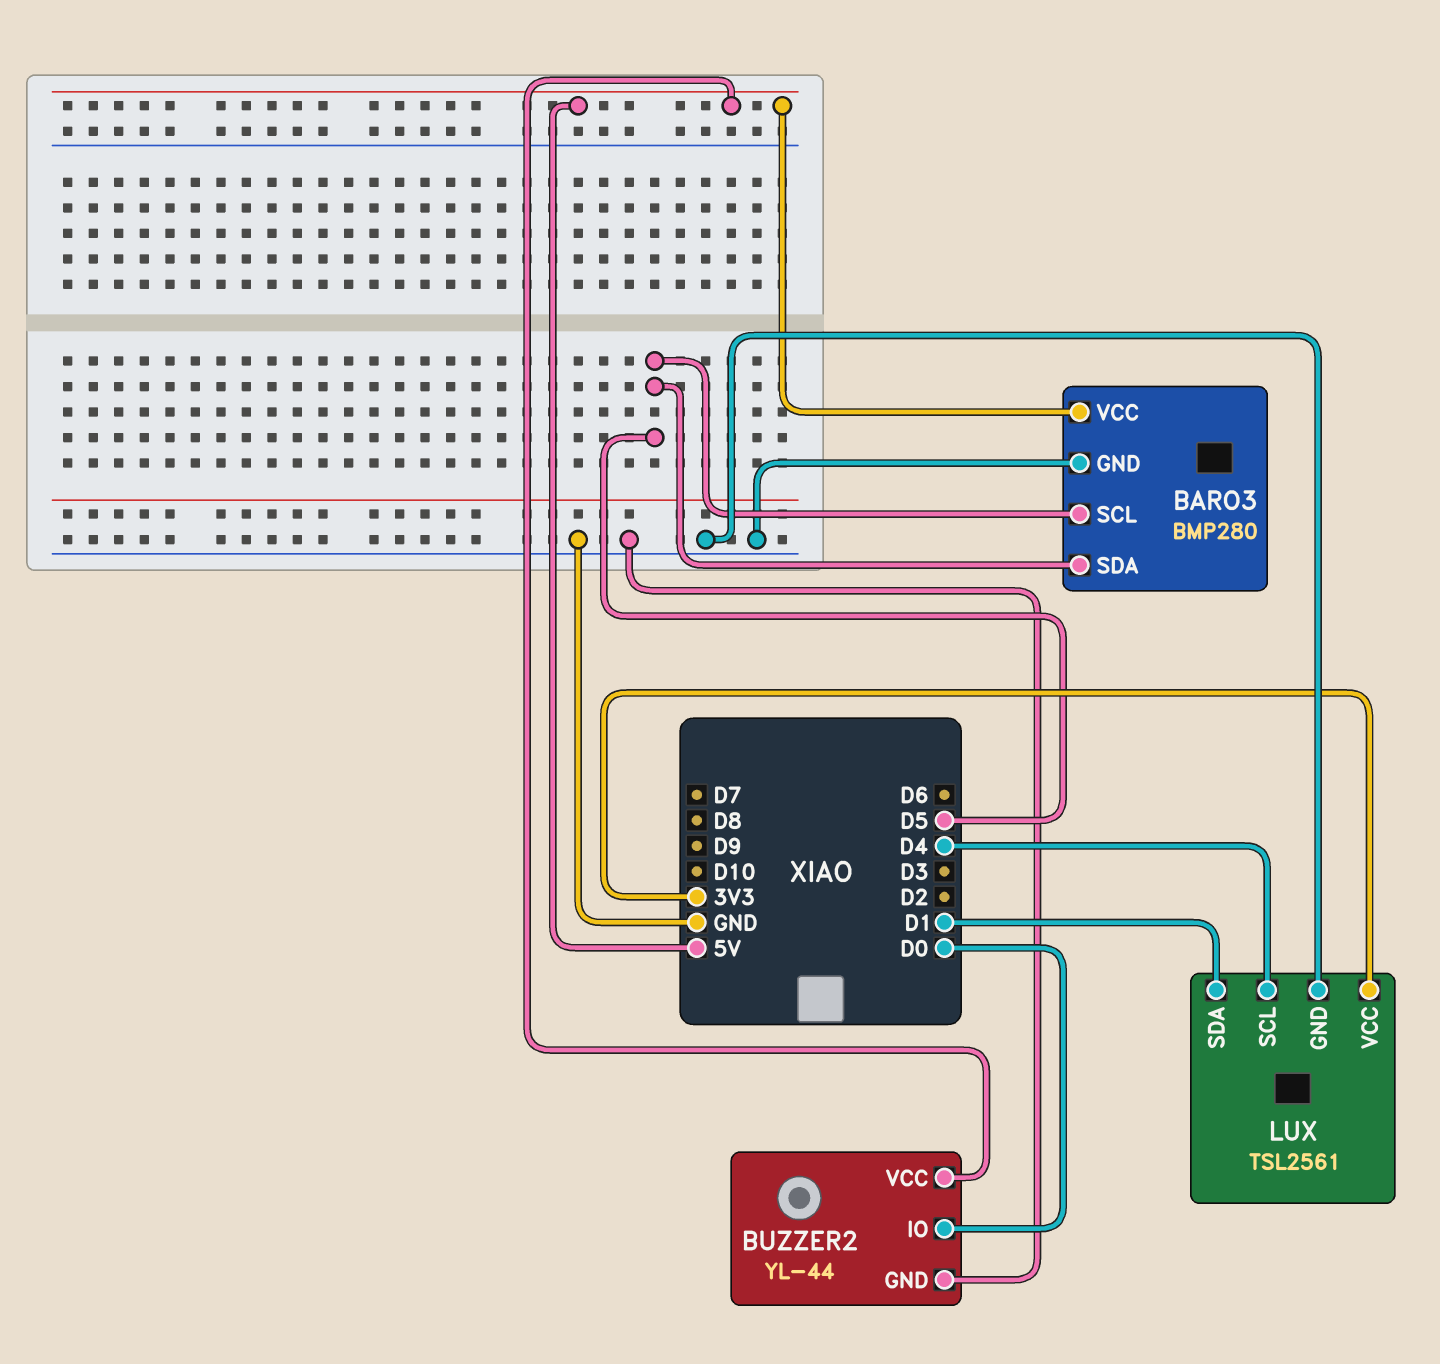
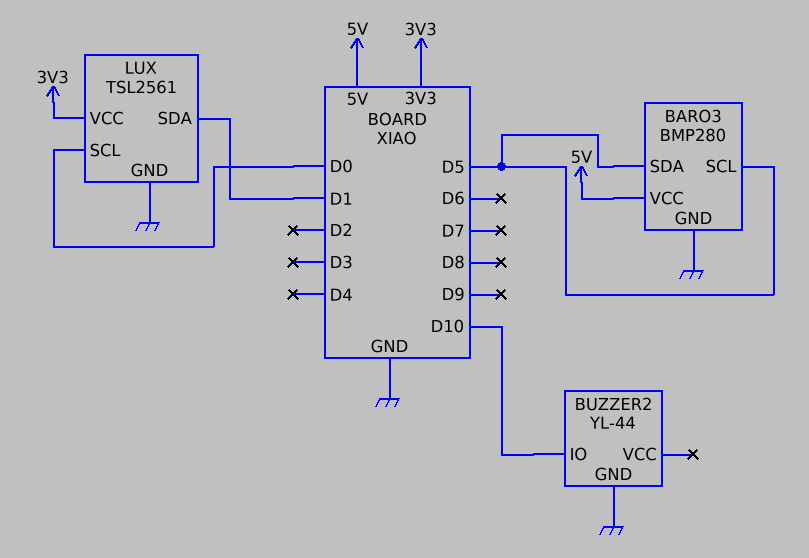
BUZZER2 pin IO: D0 -> D10
BUZZER2 pin VCC: 5V -> none
LUX pin SCL: D4 -> D0

